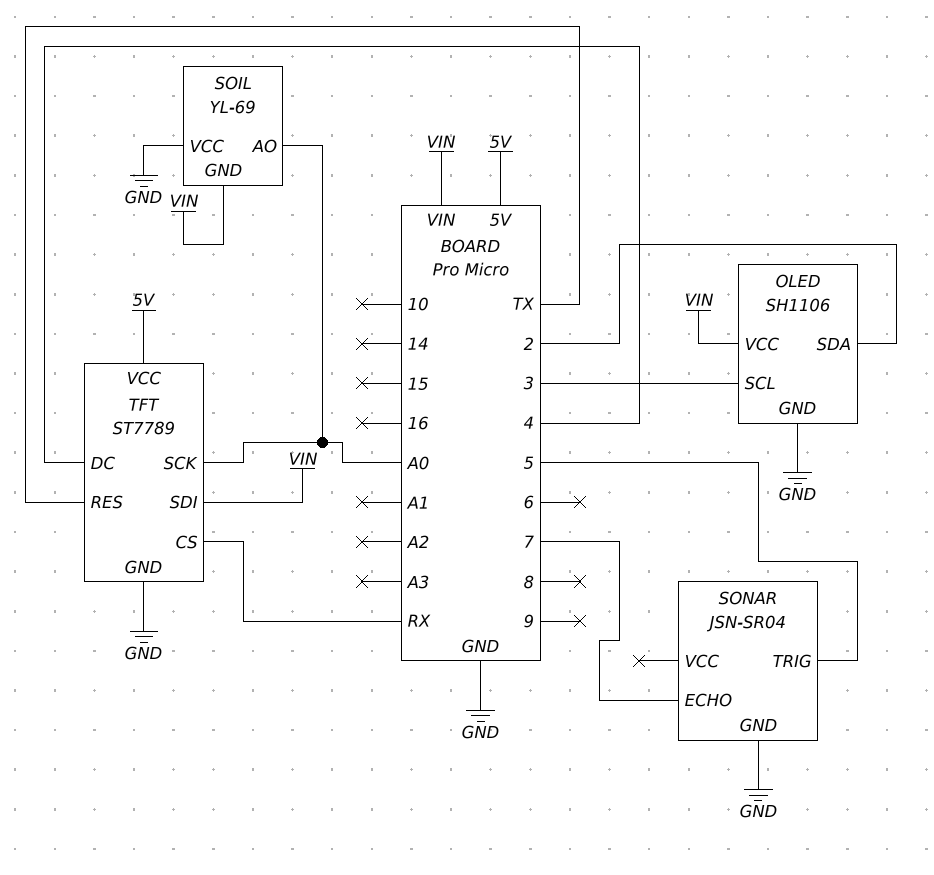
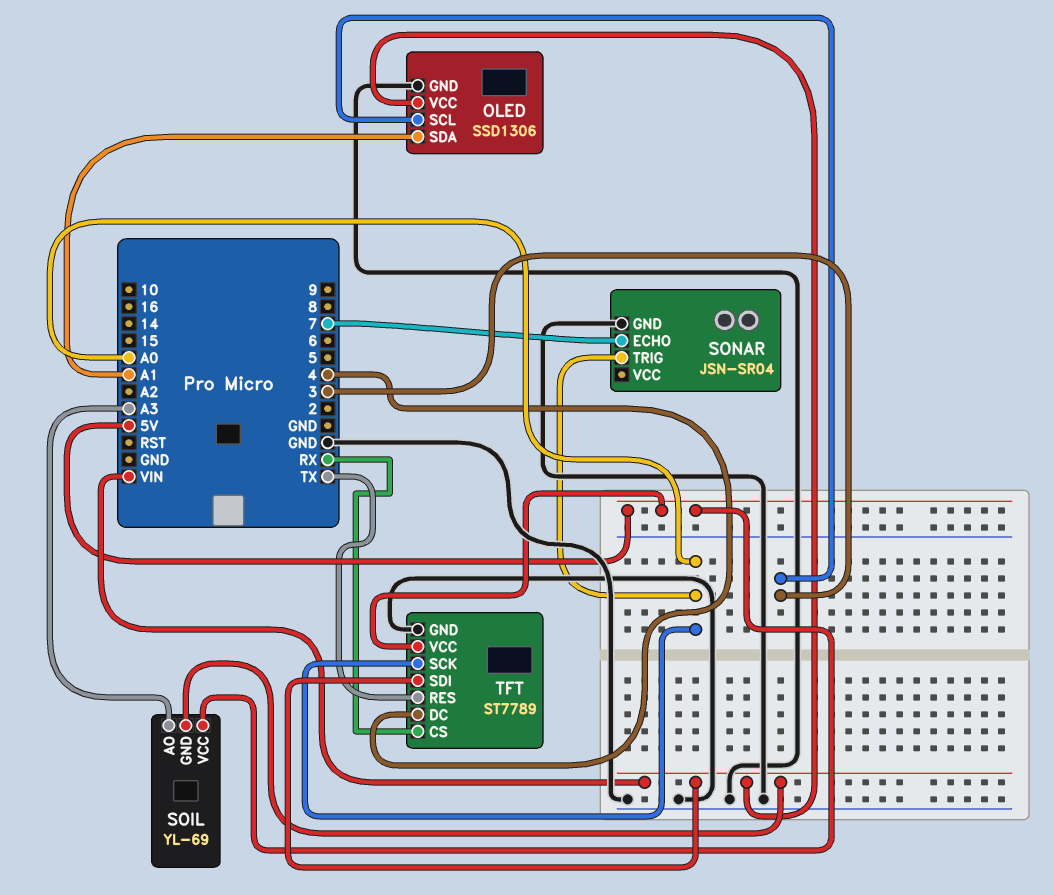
OLED: SH1106 -> SSD1306
OLED pin SDA: 2 -> A1
SOIL pin AO: A0 -> A3
SOIL pin VCC: GND -> 5V
SONAR pin TRIG: 5 -> A0

